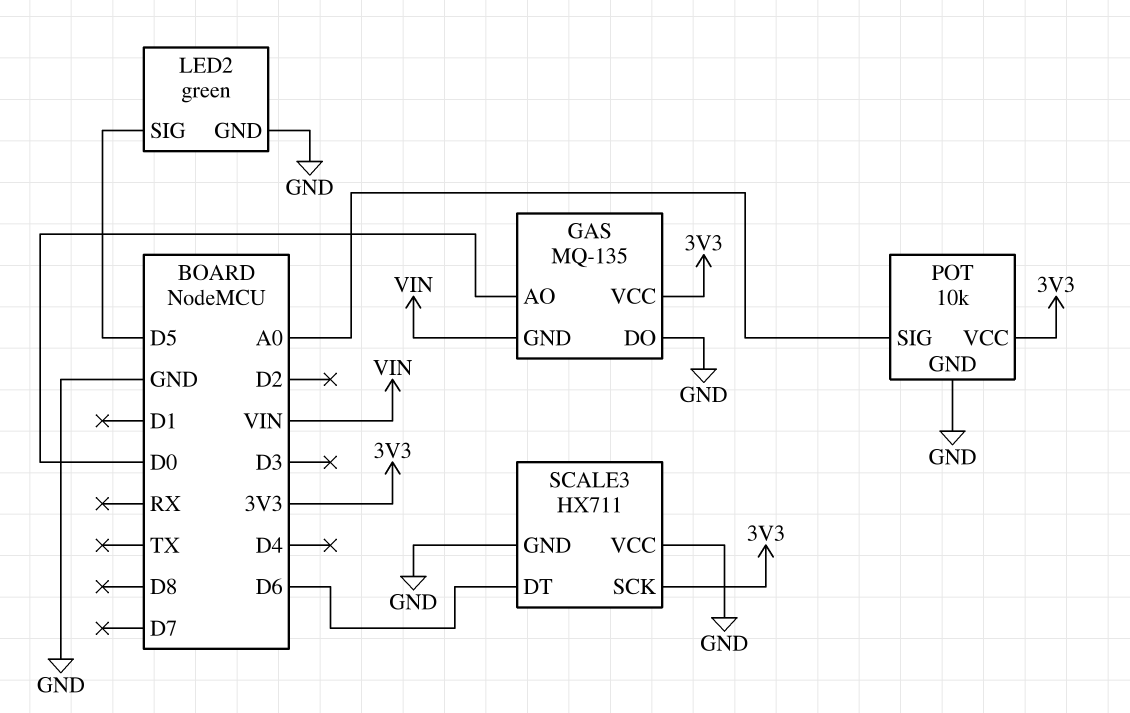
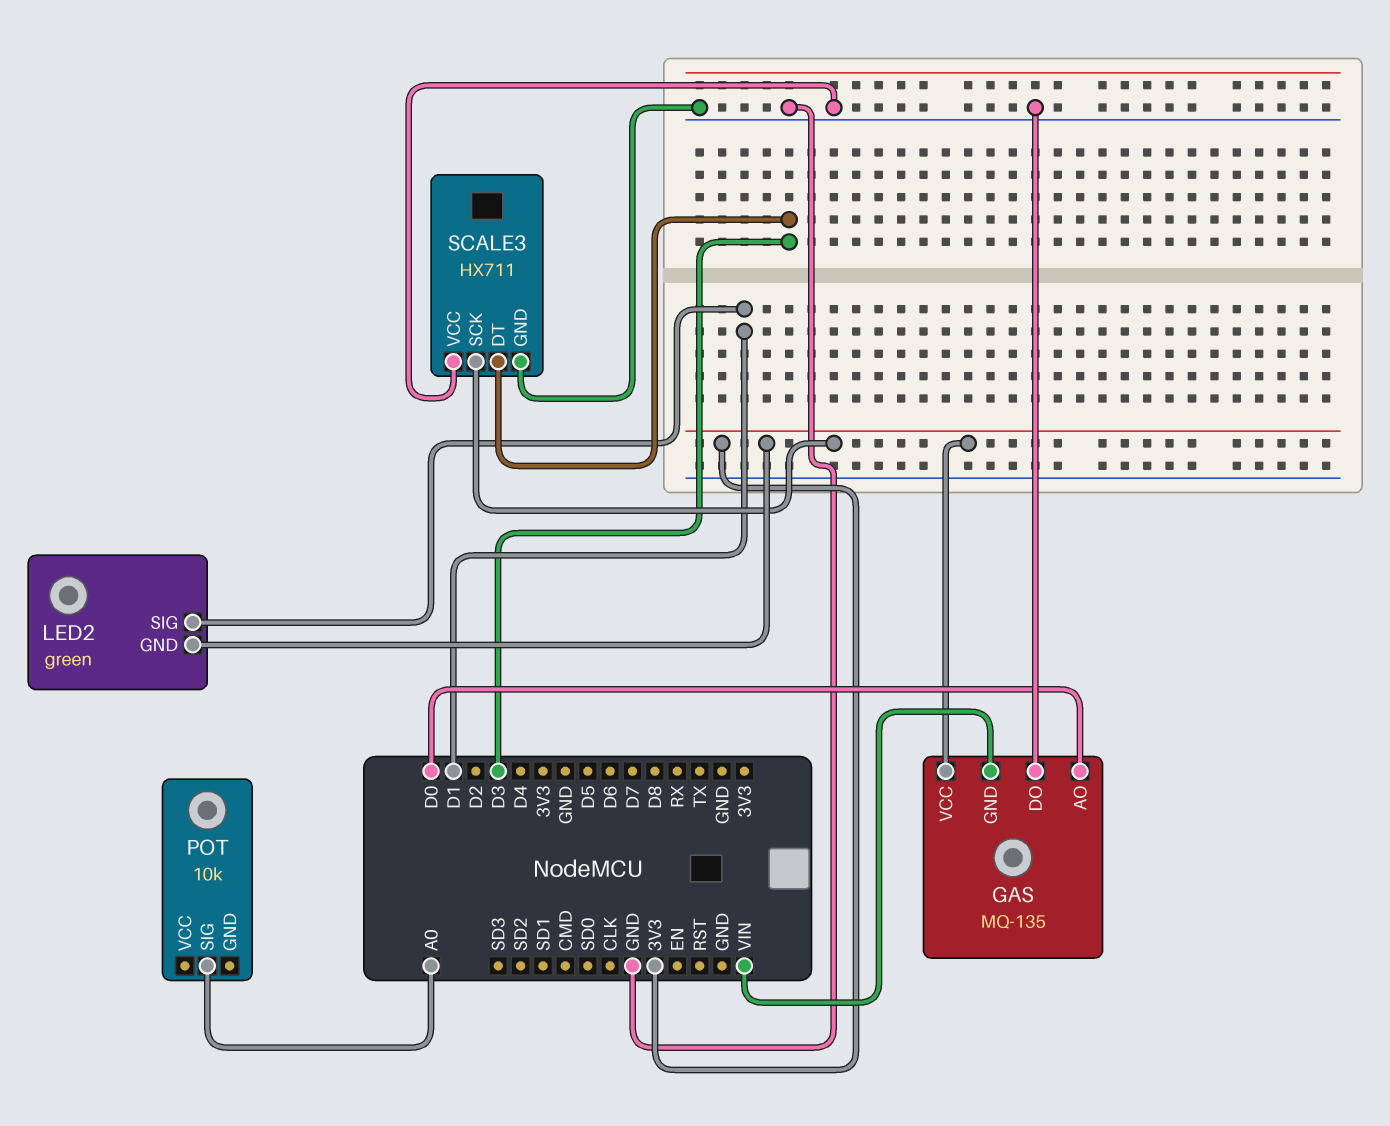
LED2 pin GND: GND -> 3V3
LED2 pin SIG: D5 -> D1
POT pin GND: GND -> none
POT pin VCC: 3V3 -> none
SCALE3 pin DT: D6 -> D3

